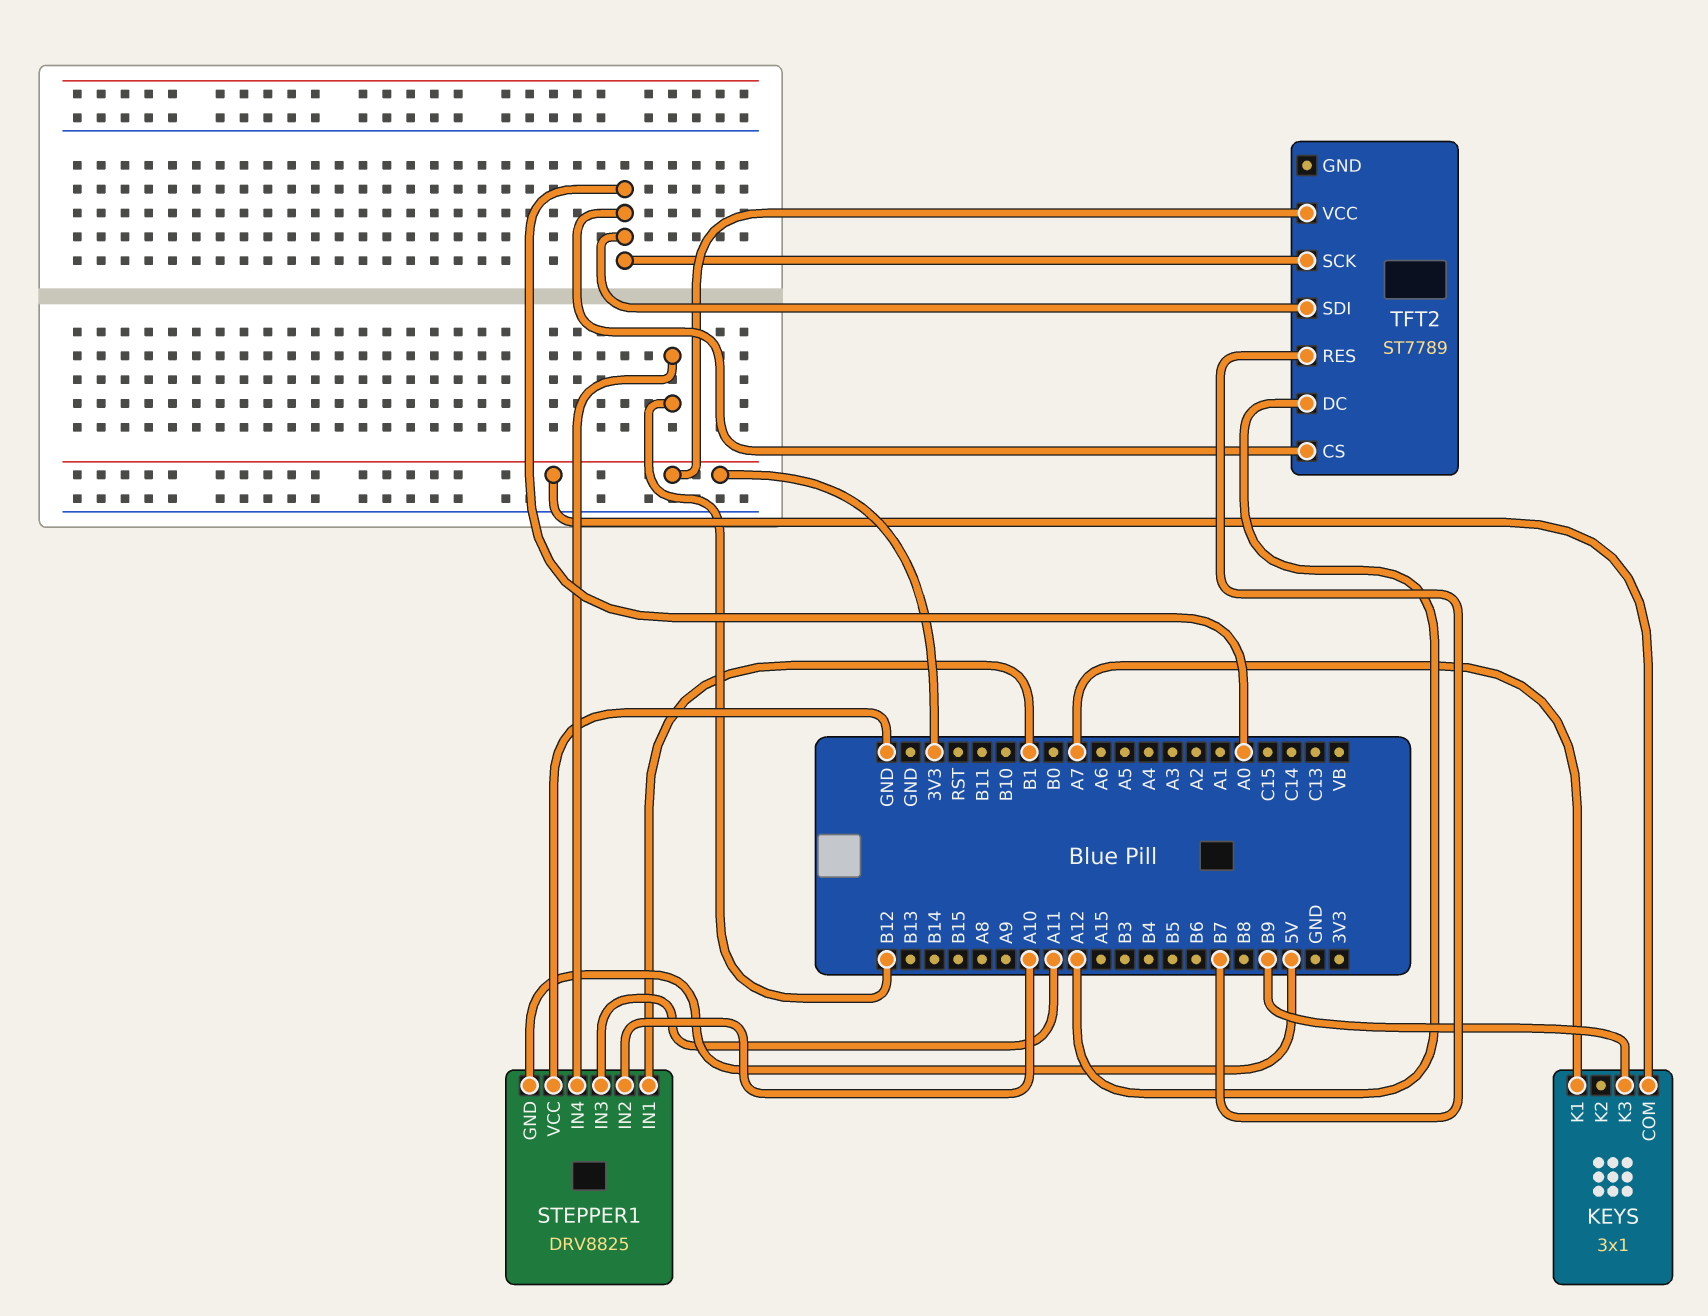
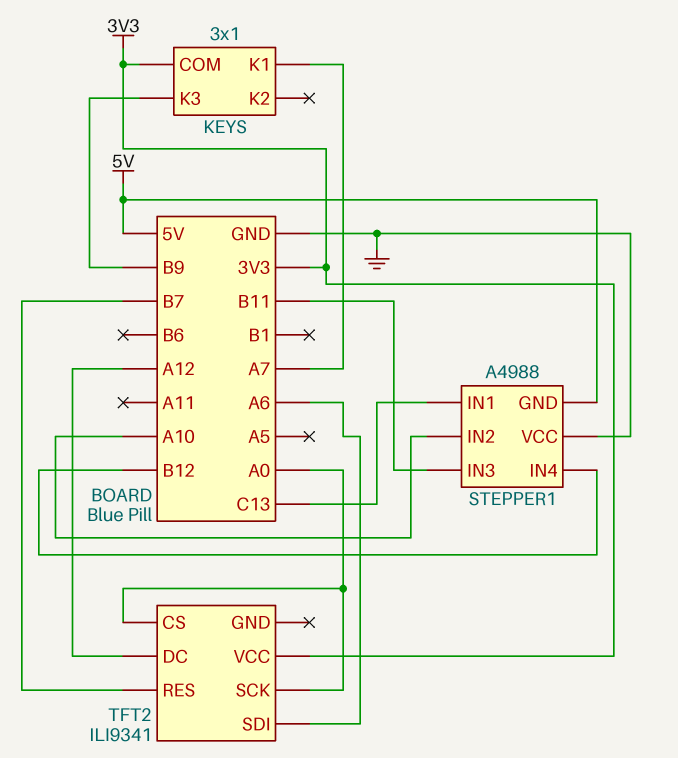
STEPPER1: DRV8825 -> A4988
STEPPER1 pin IN1: B1 -> C13
STEPPER1 pin IN3: A11 -> B11
TFT2: ST7789 -> ILI9341
TFT2 pin SDI: A0 -> A6

